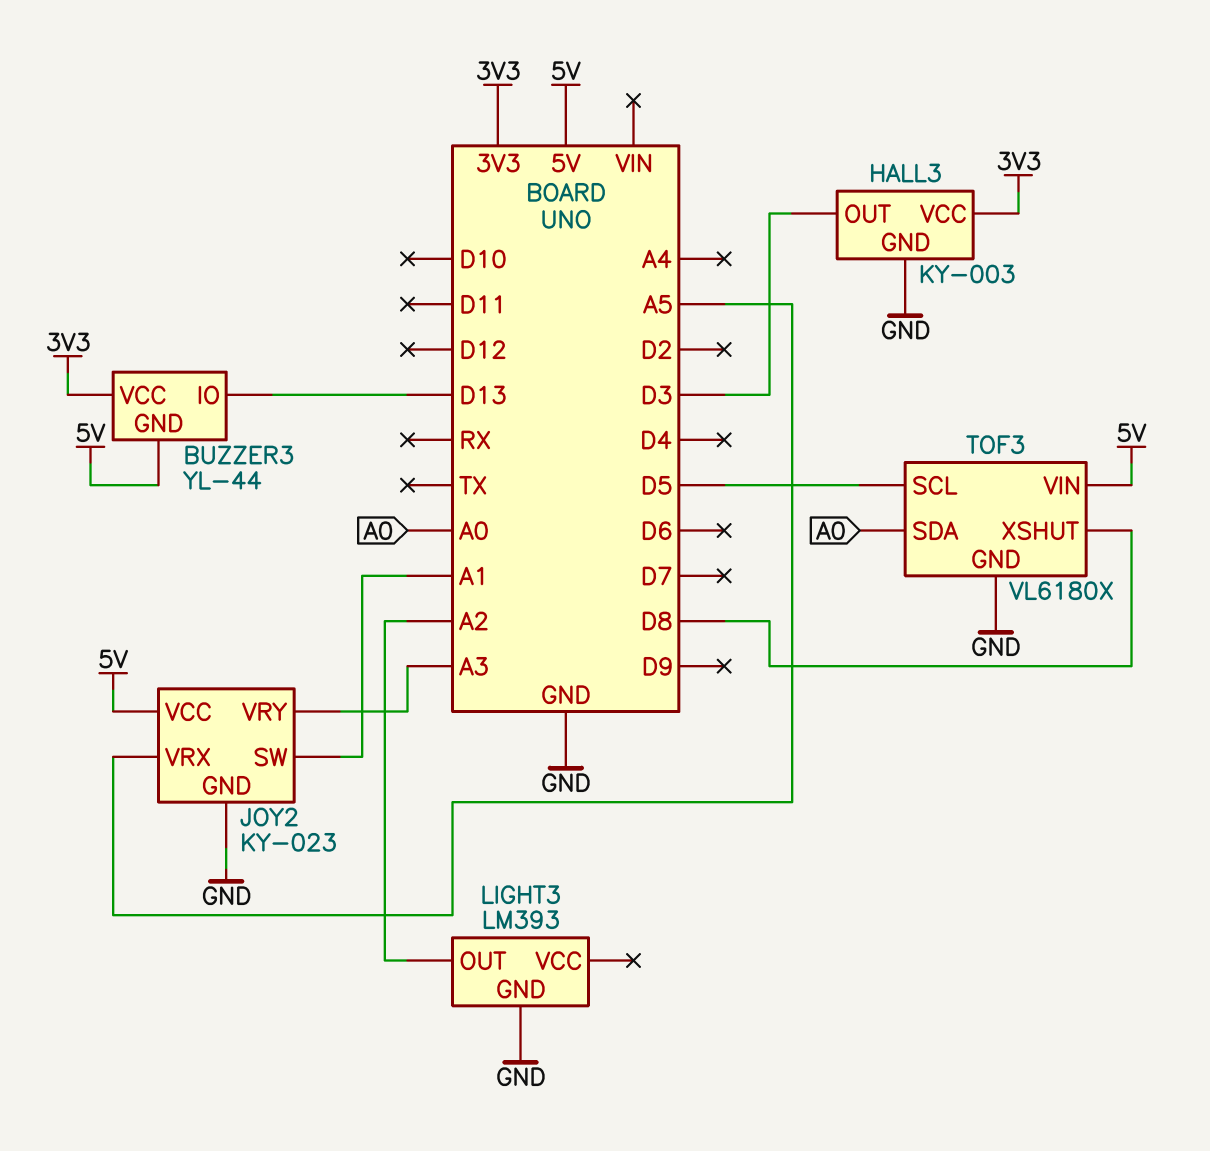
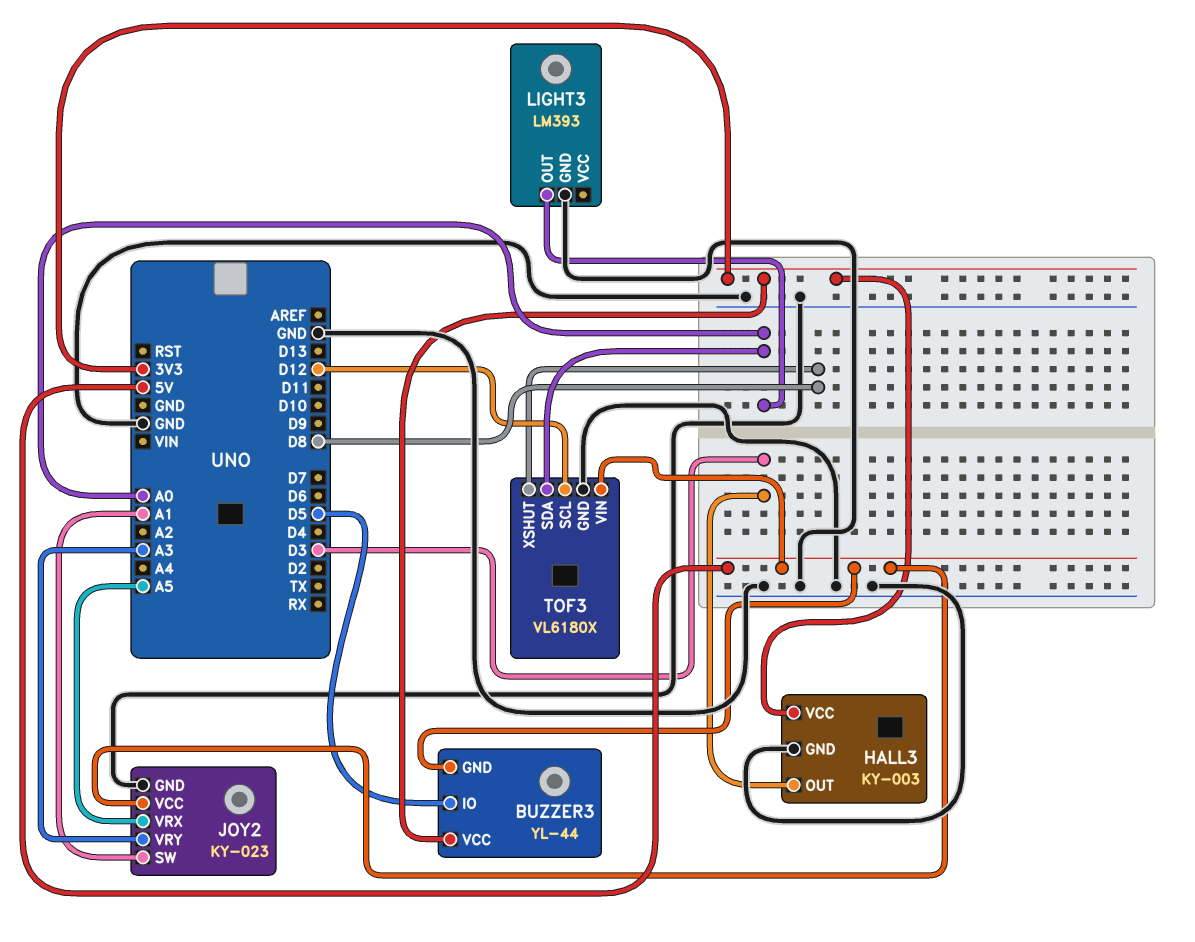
BUZZER3 pin IO: D13 -> D5
LIGHT3 pin OUT: A2 -> A0
TOF3 pin SCL: D5 -> D12

